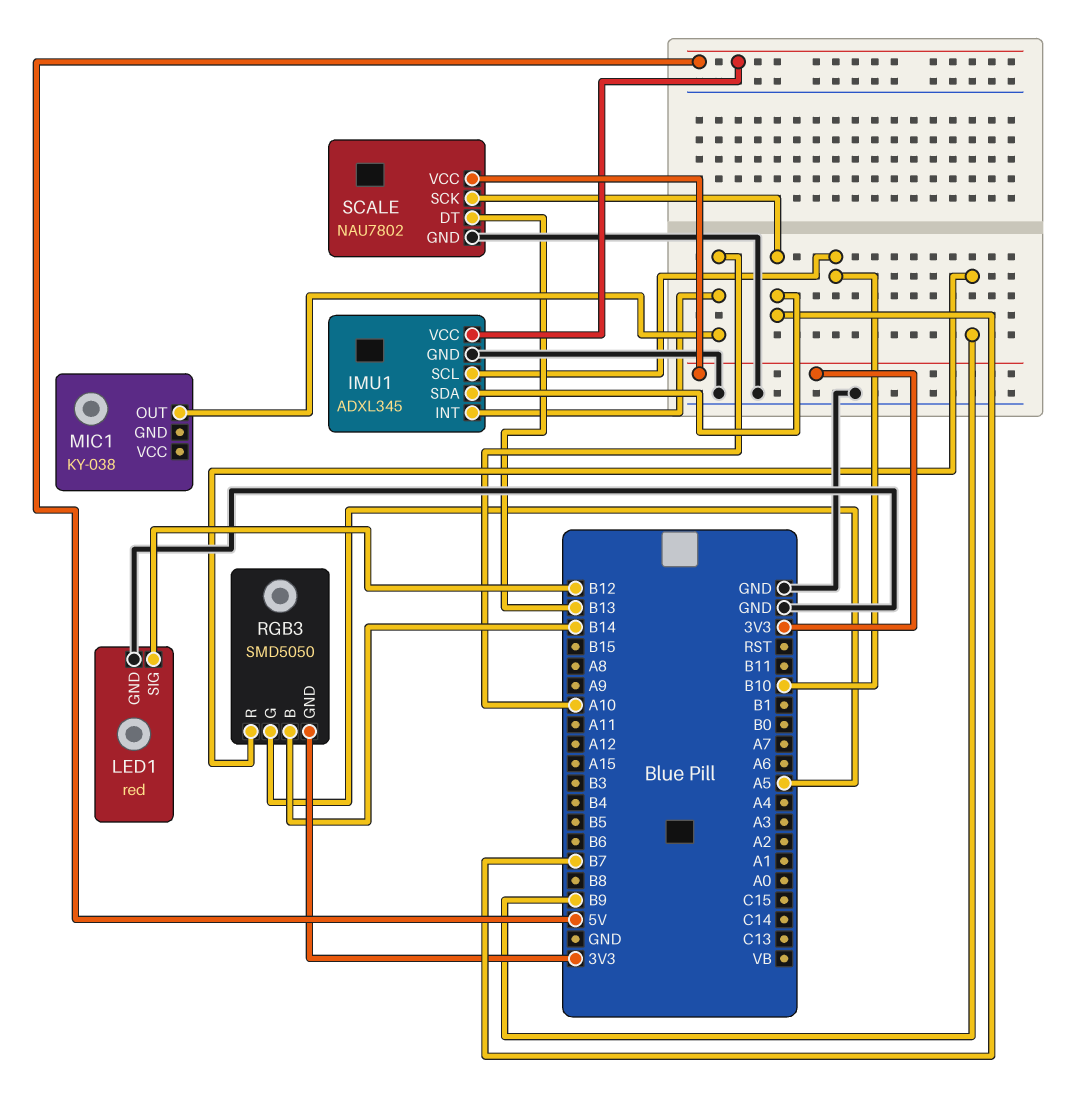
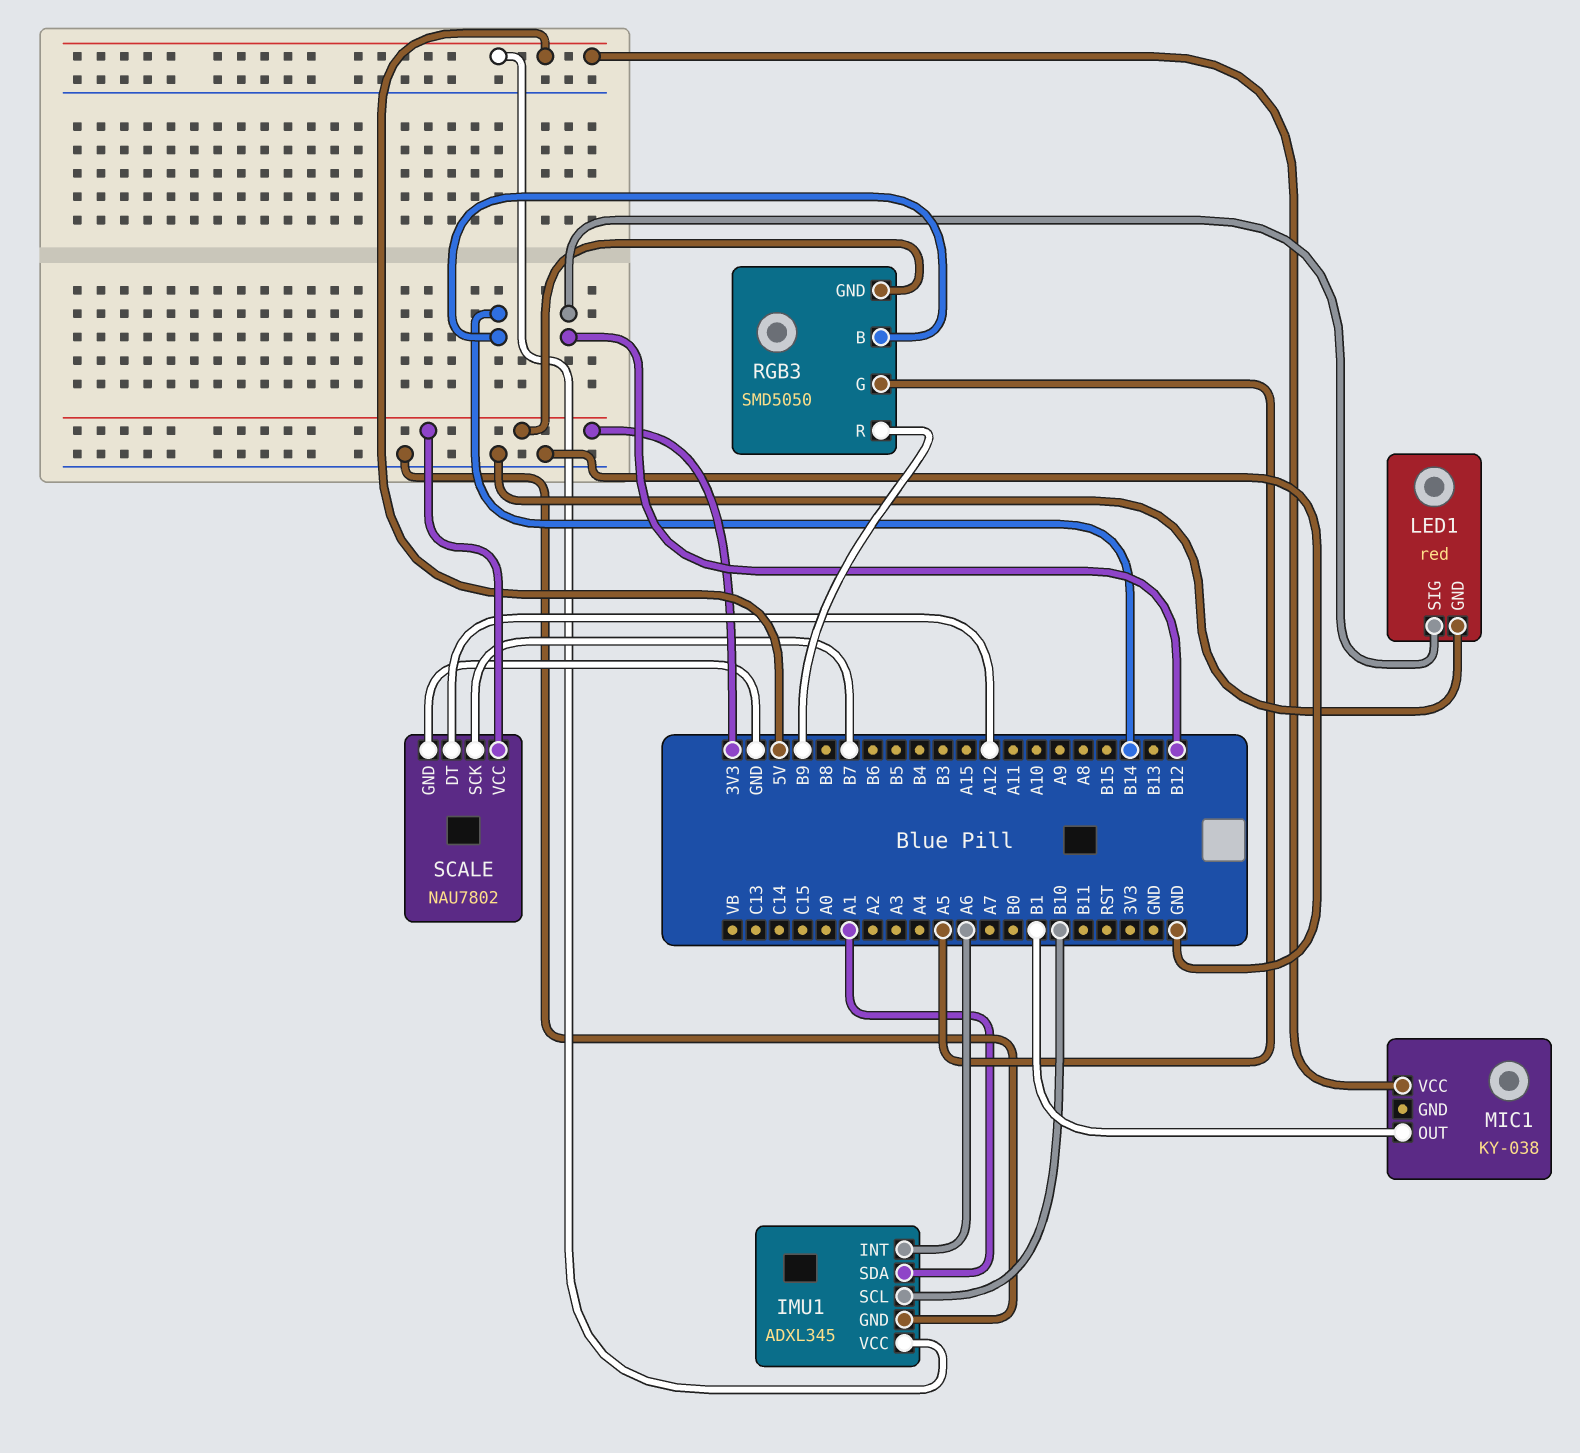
IMU1 pin INT: A10 -> A6
IMU1 pin SDA: B7 -> A1
MIC1 pin OUT: A10 -> B1
MIC1 pin VCC: none -> 5V
SCALE pin DT: B13 -> A12

